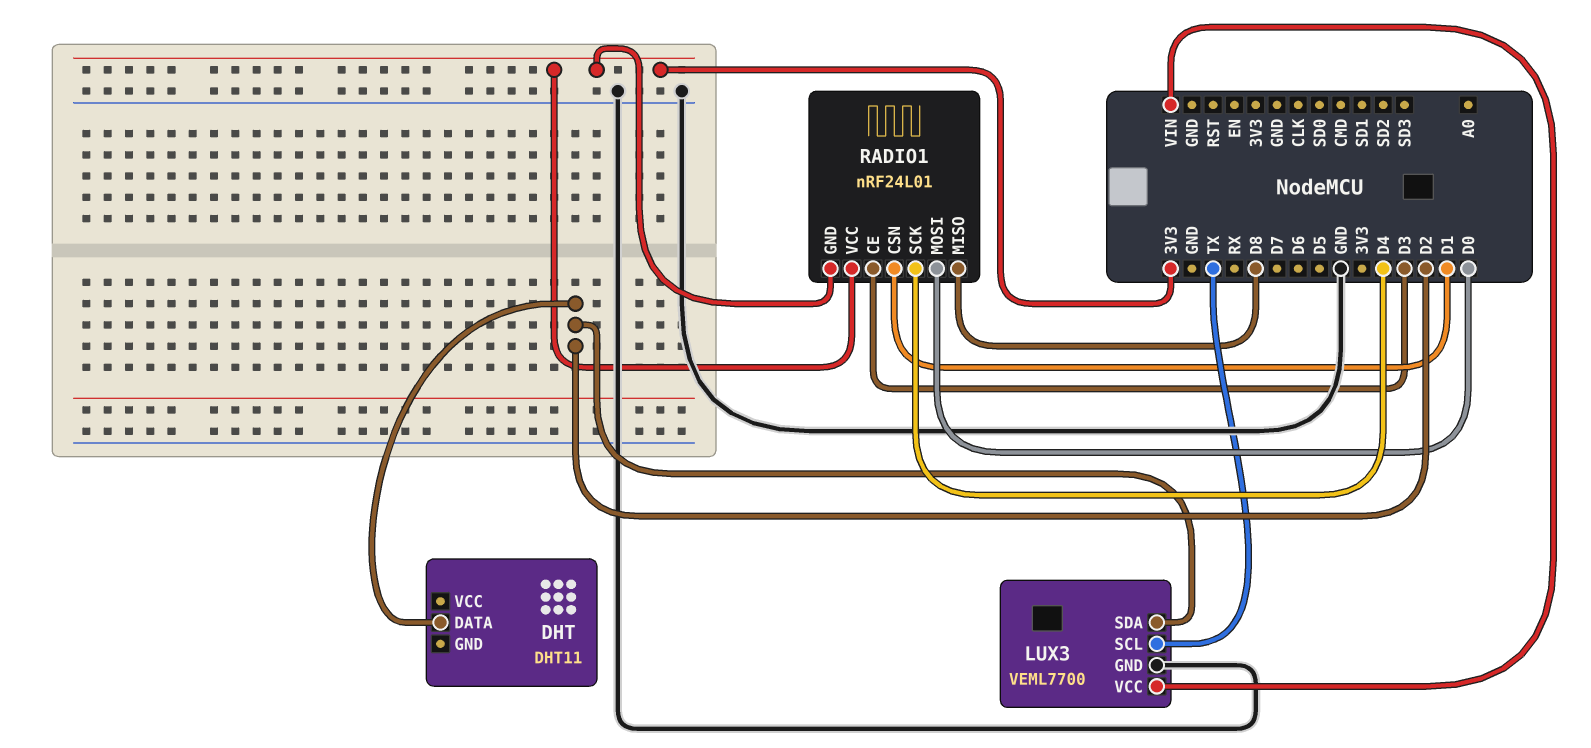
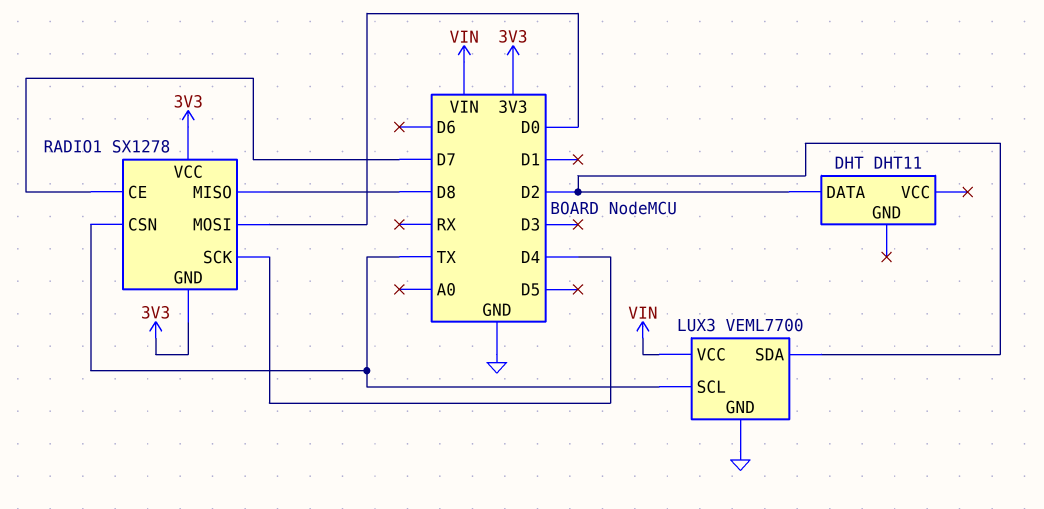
RADIO1: nRF24L01 -> SX1278
RADIO1 pin CE: D3 -> D7
RADIO1 pin CSN: D1 -> TX

